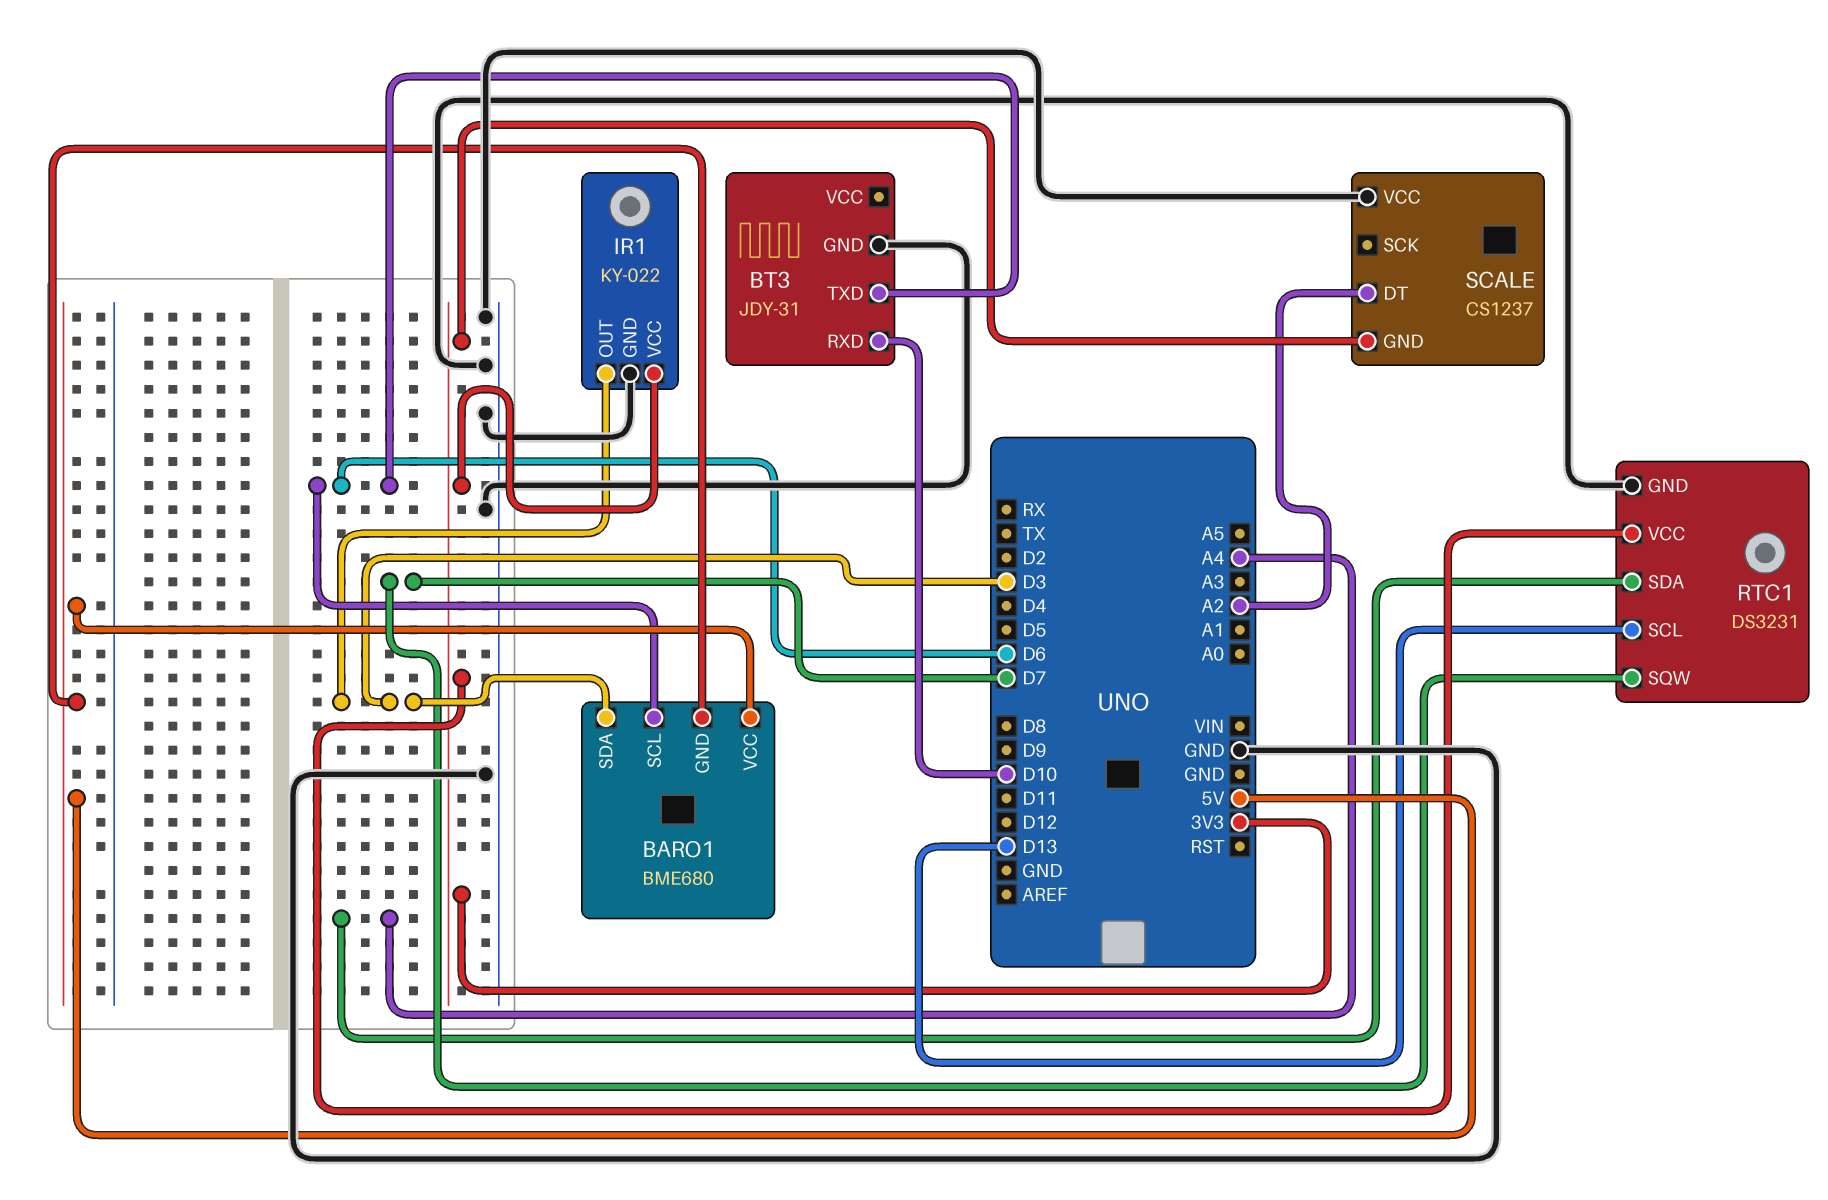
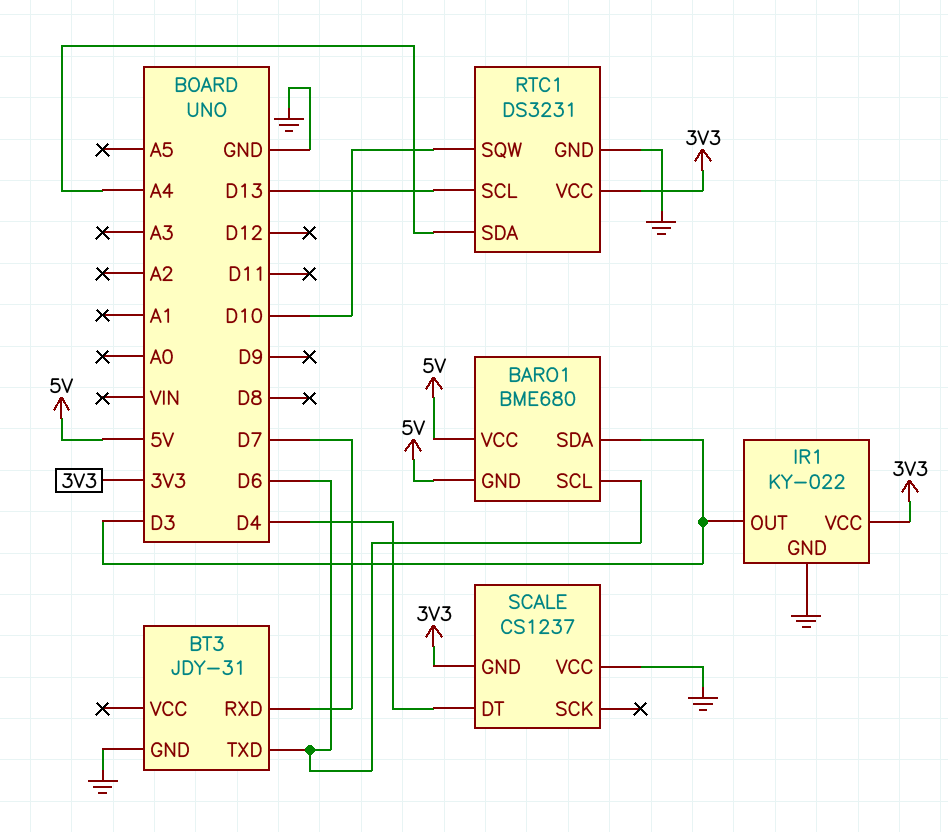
BT3 pin RXD: D10 -> D7
RTC1 pin SQW: D7 -> D10
SCALE pin DT: A2 -> D4

